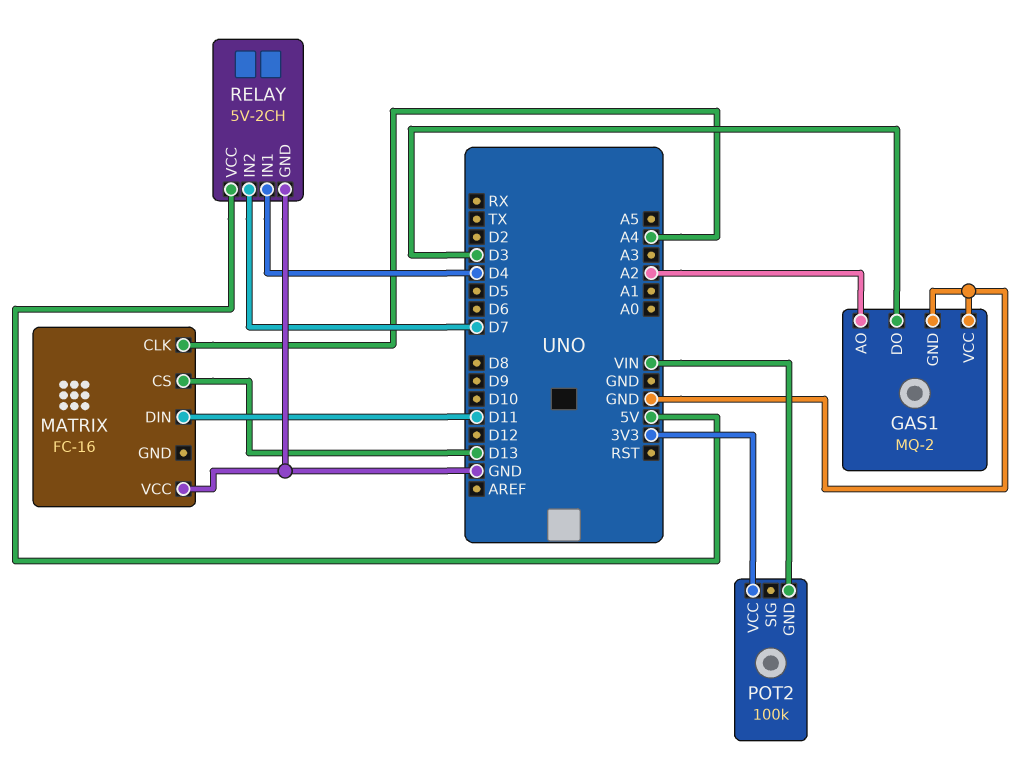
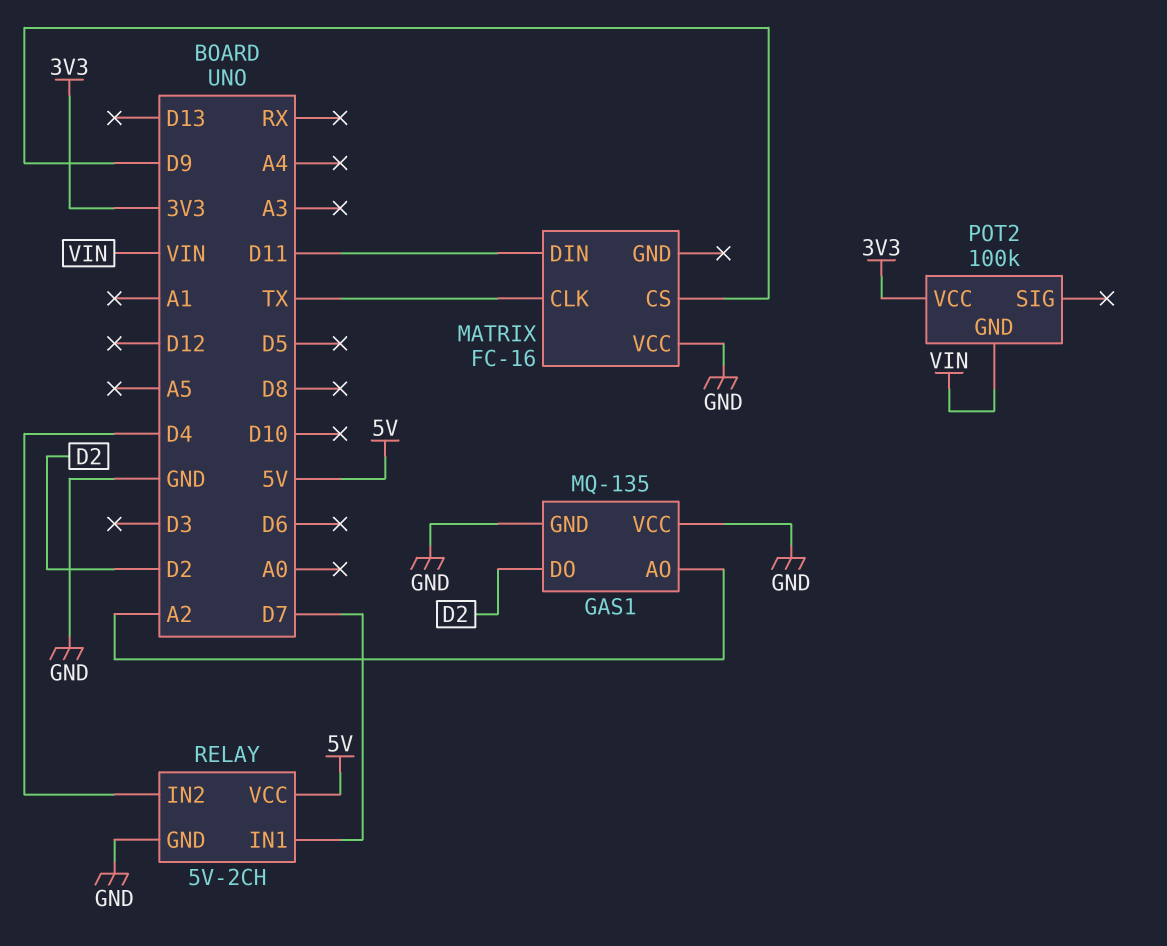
GAS1: MQ-2 -> MQ-135
GAS1 pin DO: D3 -> D2
MATRIX pin CLK: A4 -> TX
MATRIX pin CS: D13 -> D9
RELAY pin IN1: D4 -> D7
RELAY pin IN2: D7 -> D4

